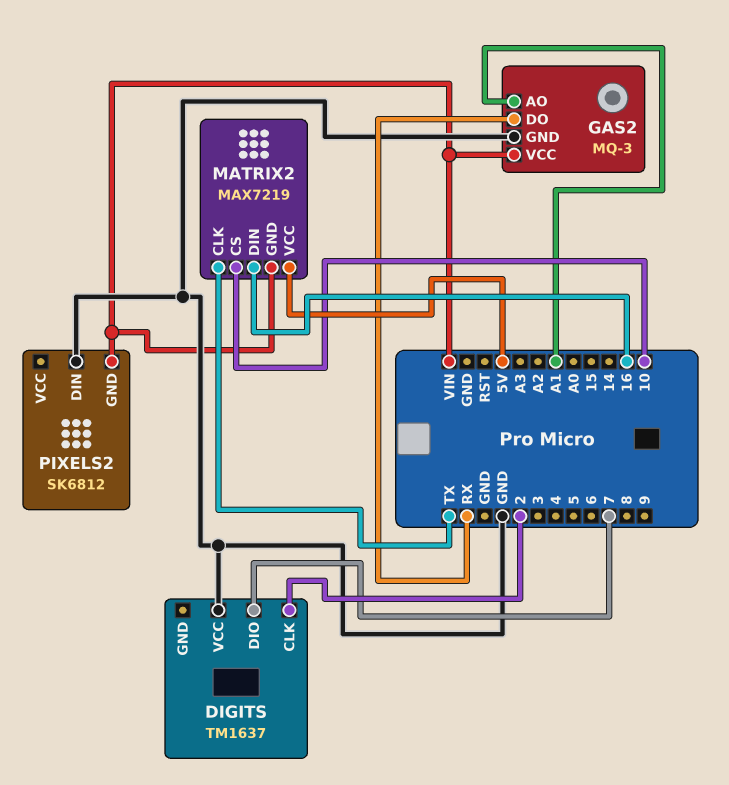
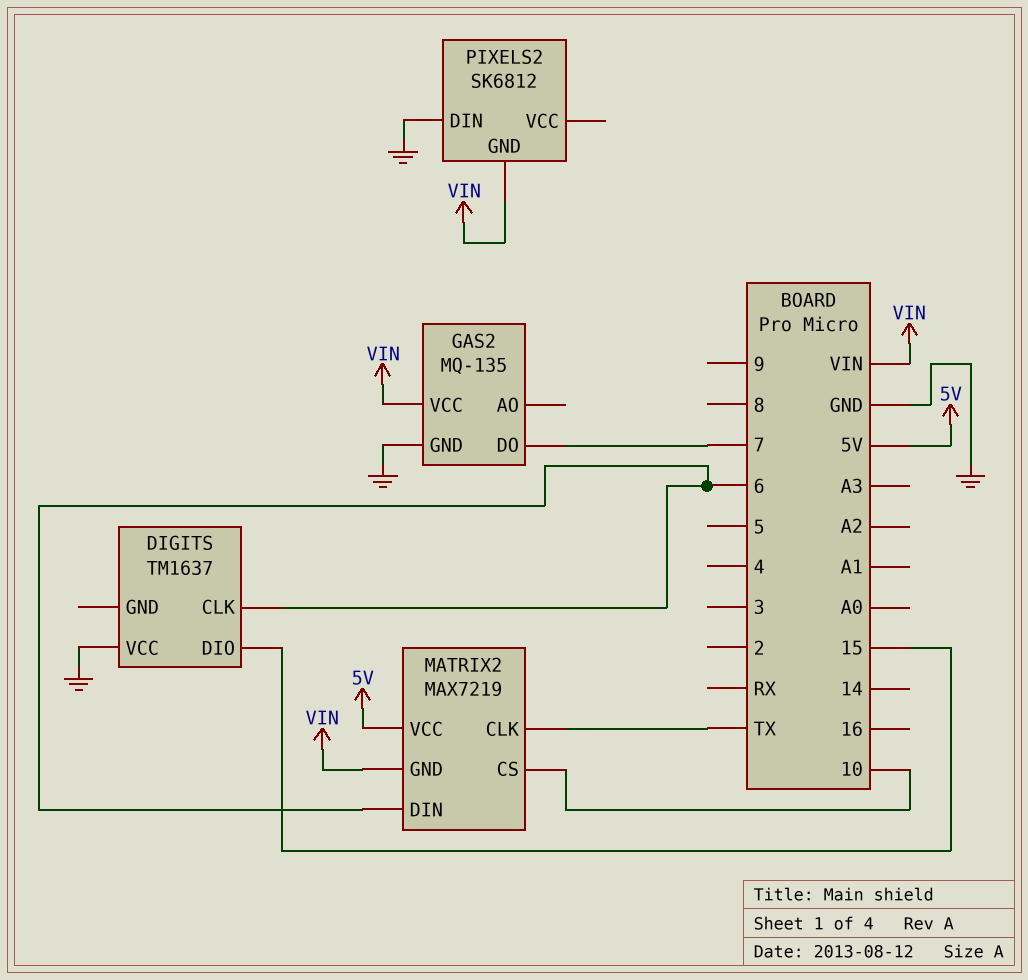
DIGITS pin CLK: 2 -> 6
DIGITS pin DIO: 7 -> 15
GAS2: MQ-3 -> MQ-135
GAS2 pin AO: A1 -> none
GAS2 pin DO: RX -> 7
MATRIX2 pin DIN: 16 -> 6

